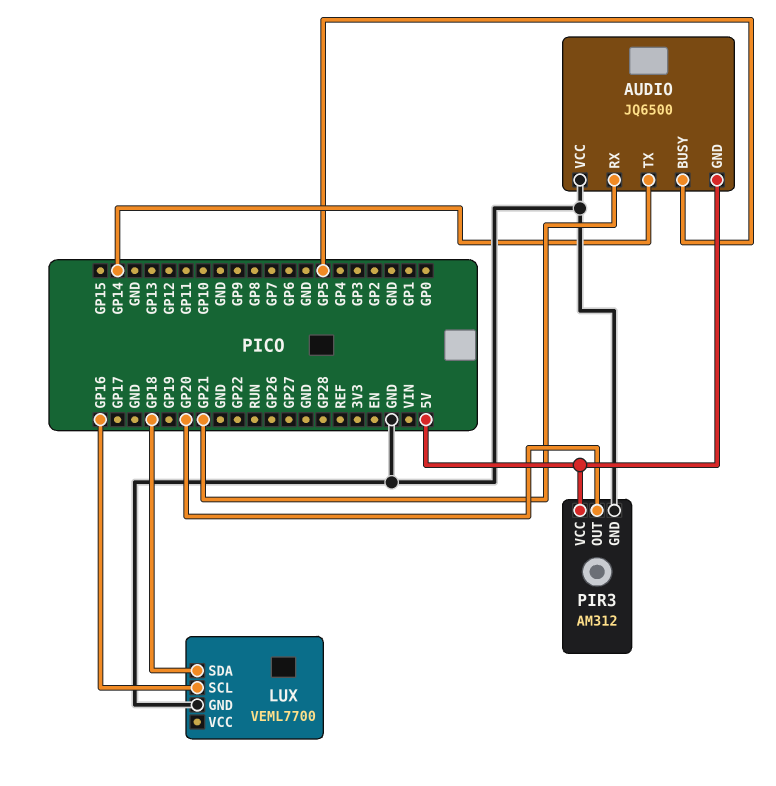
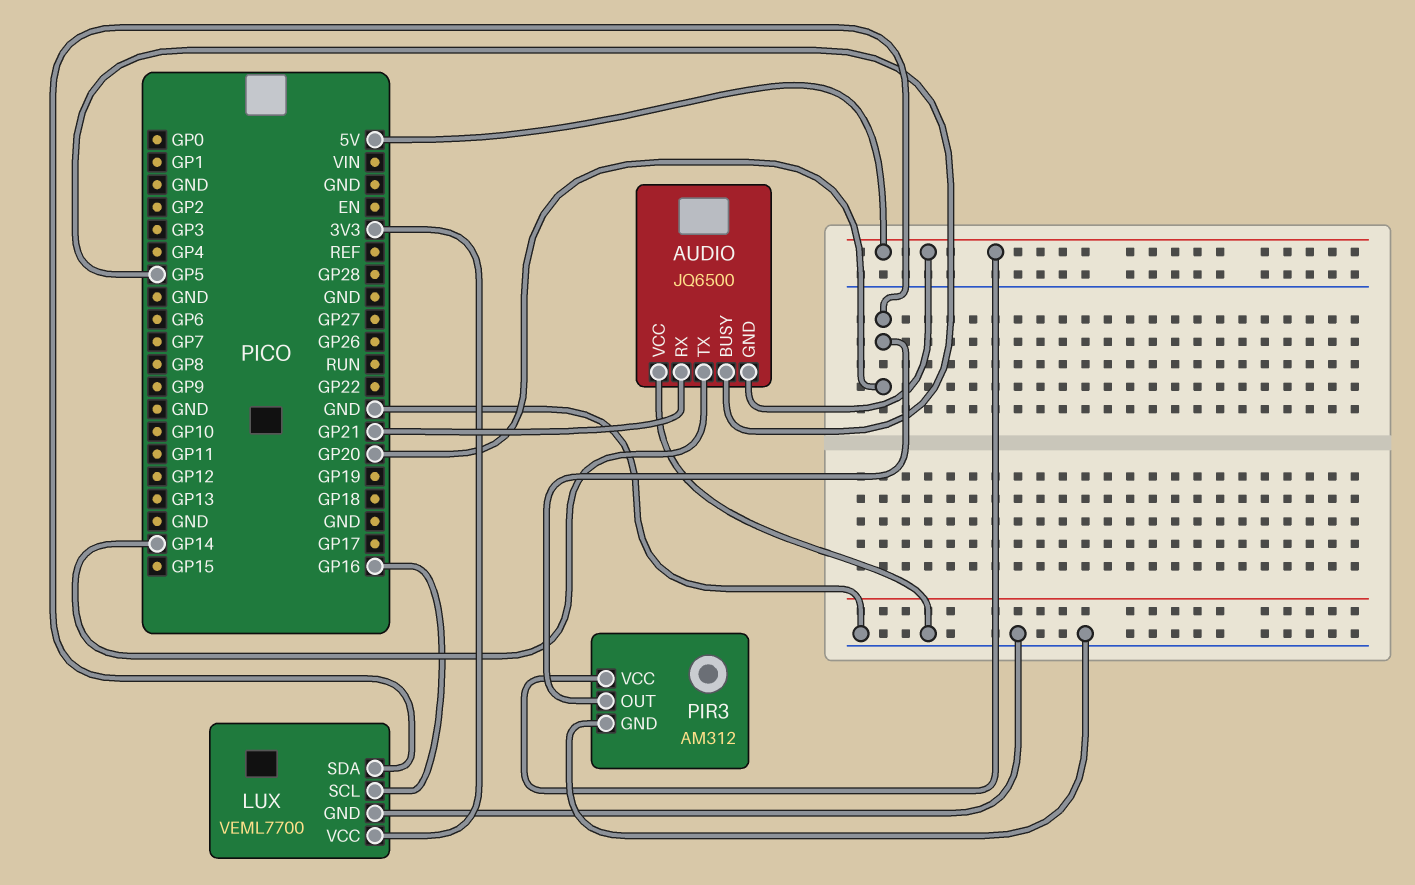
LUX pin SDA: GP18 -> GP20
LUX pin VCC: none -> 3V3

